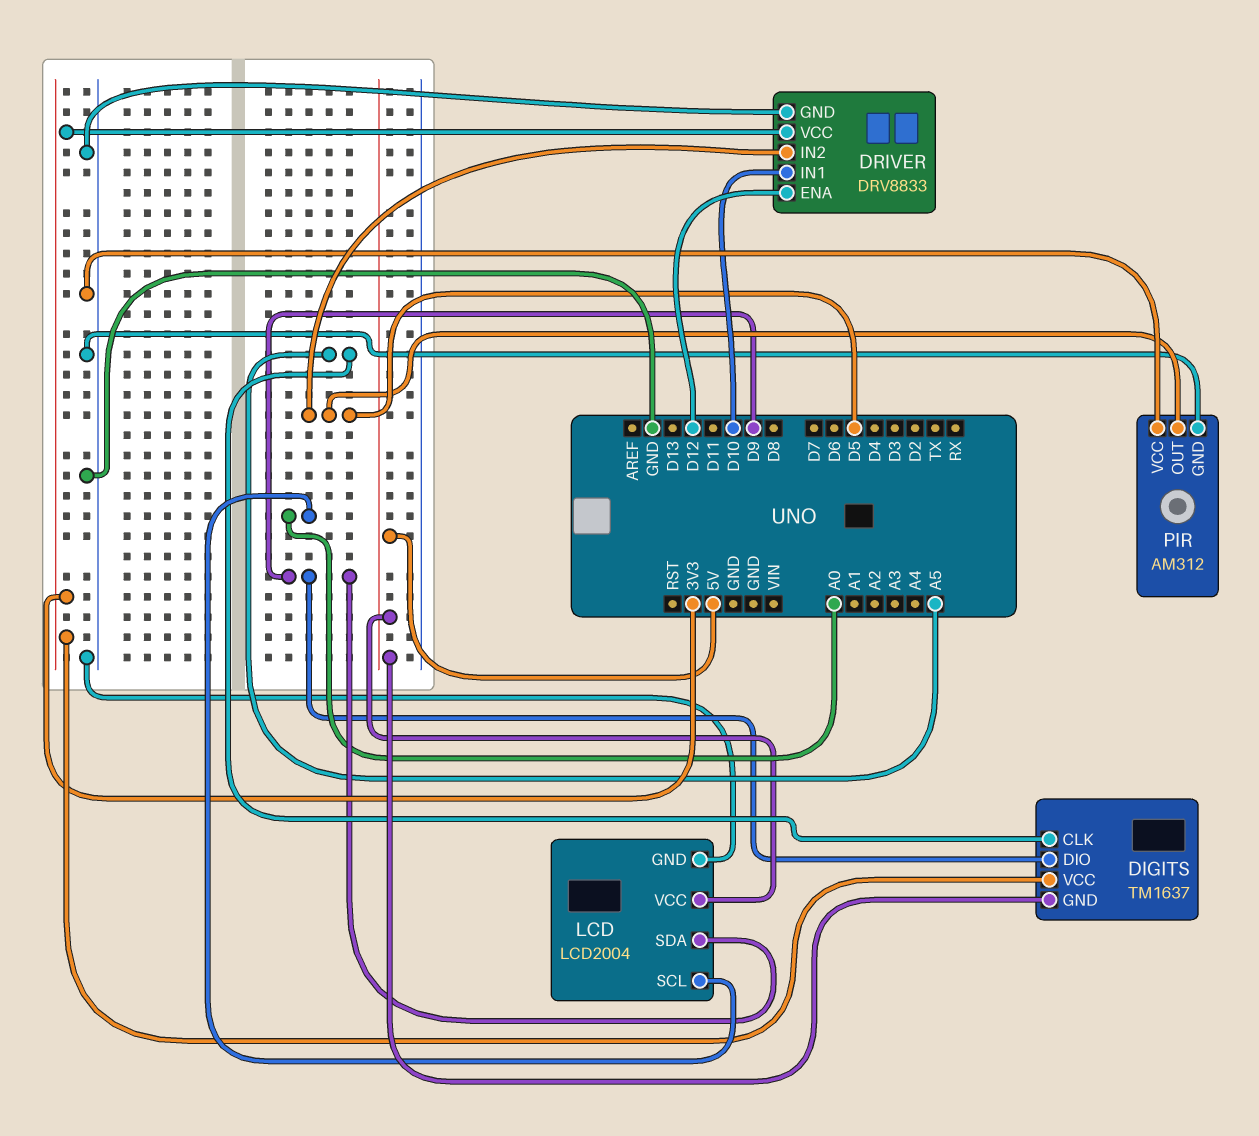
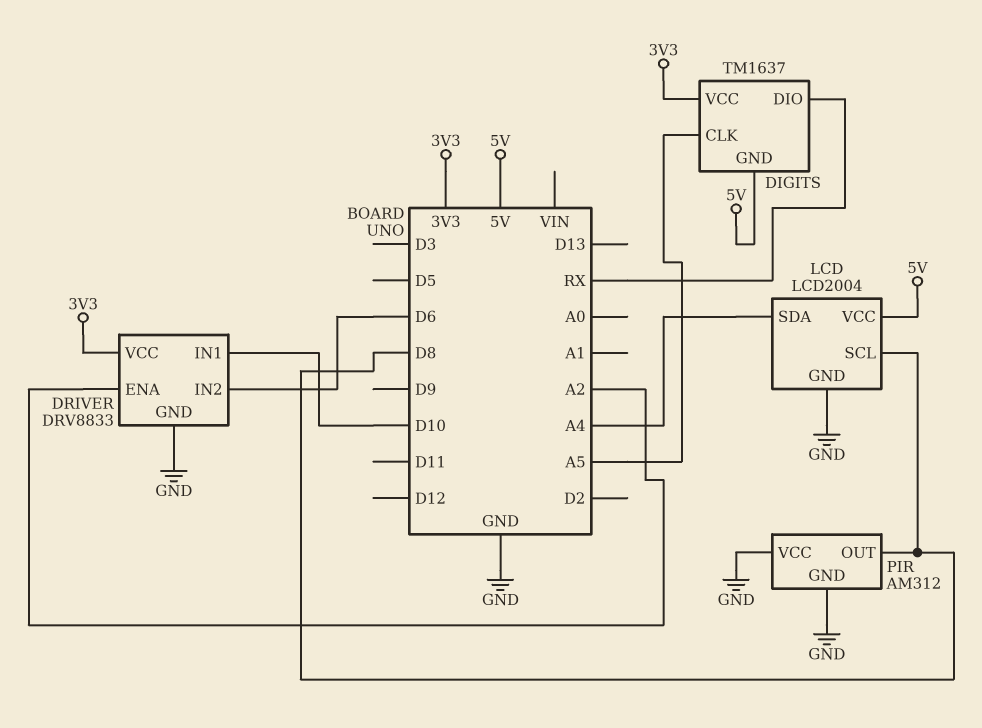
DIGITS pin DIO: D9 -> RX
DRIVER pin ENA: D12 -> A2
DRIVER pin IN2: D5 -> D6
LCD pin SCL: A0 -> D8
LCD pin SDA: D9 -> A4
PIR pin OUT: D5 -> D8

